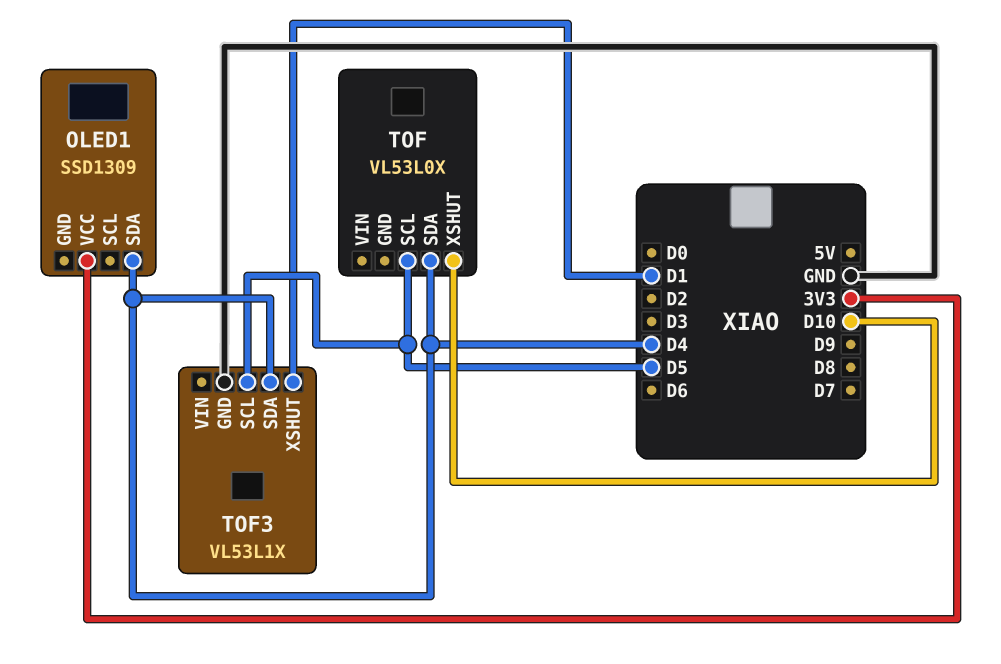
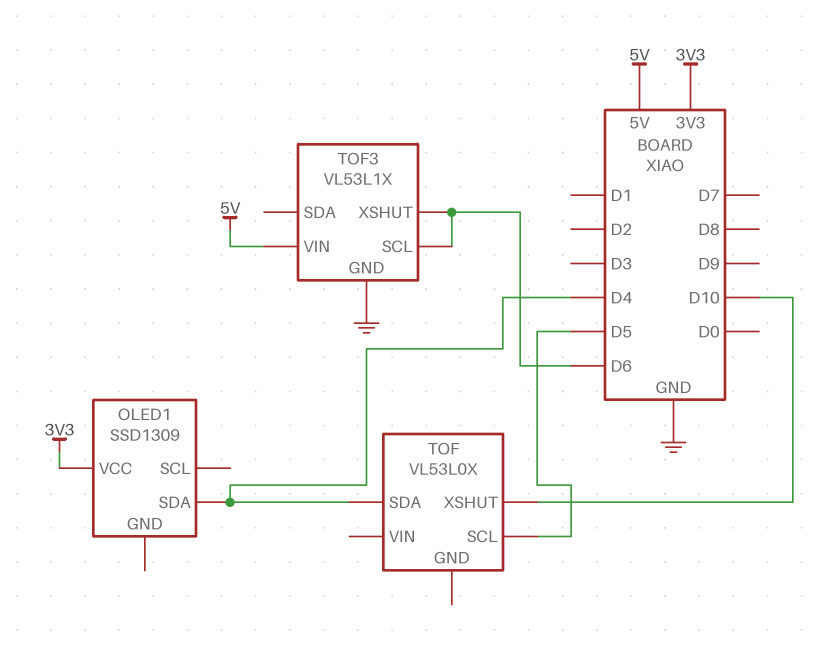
TOF3 pin SCL: D5 -> D6
TOF3 pin SDA: D4 -> none
TOF3 pin VIN: none -> 5V
TOF3 pin XSHUT: D1 -> D6

